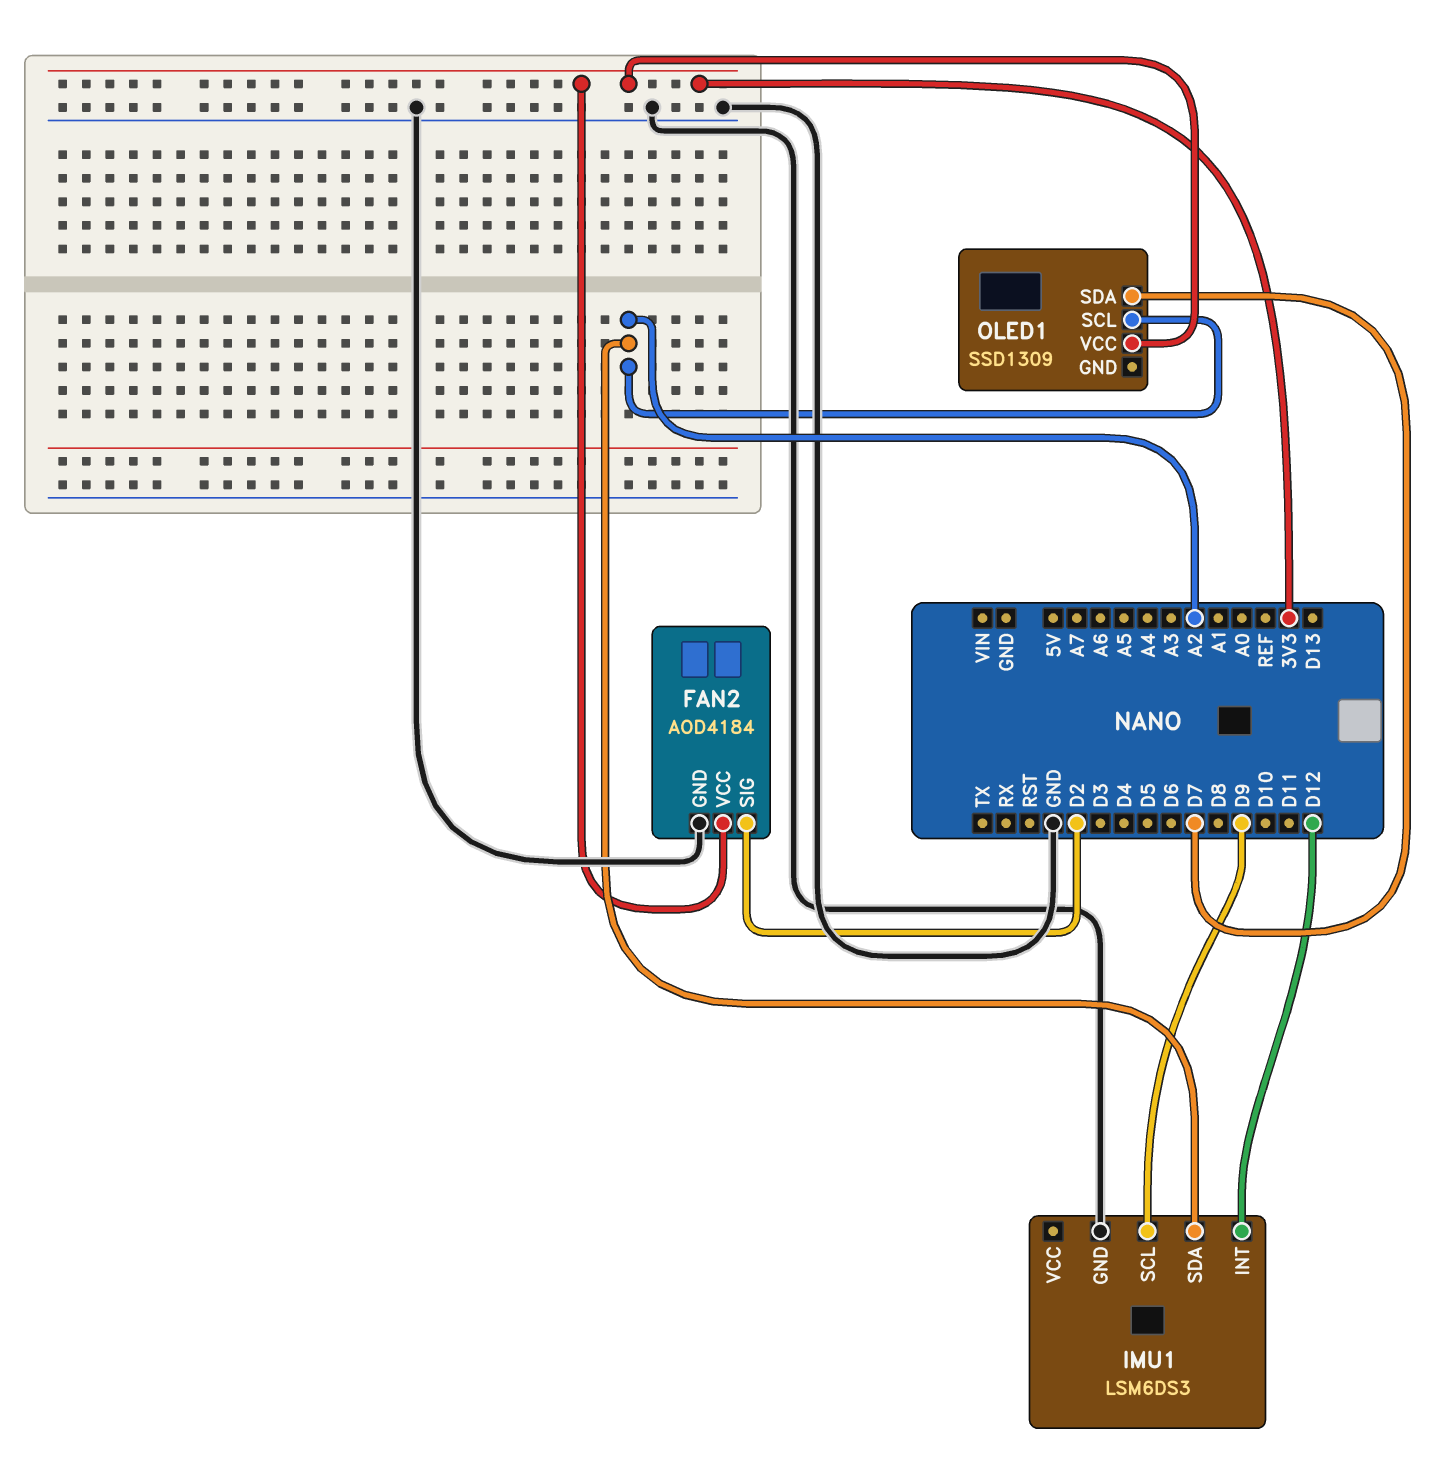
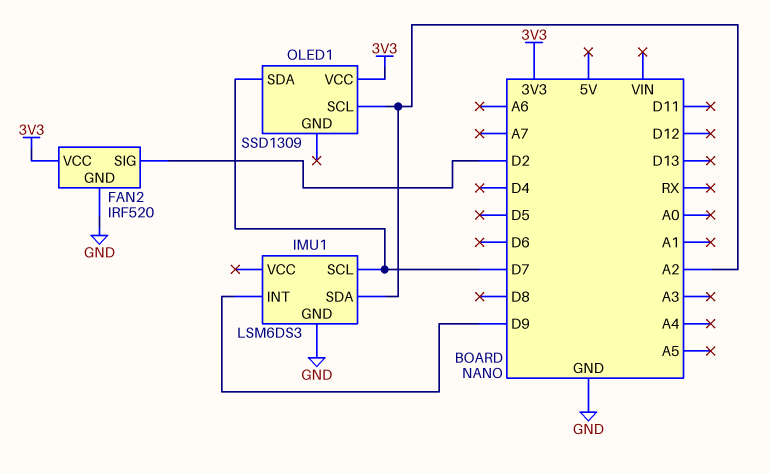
FAN2: AOD4184 -> IRF520
IMU1 pin INT: D12 -> D9
IMU1 pin SCL: D9 -> D7

